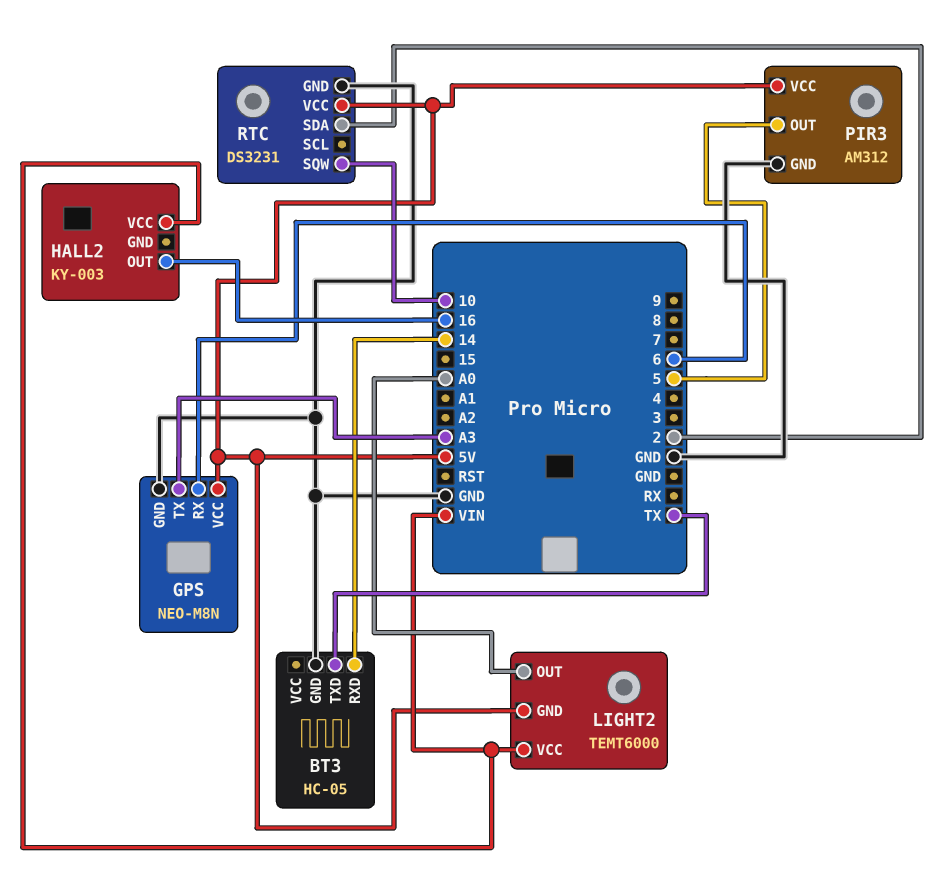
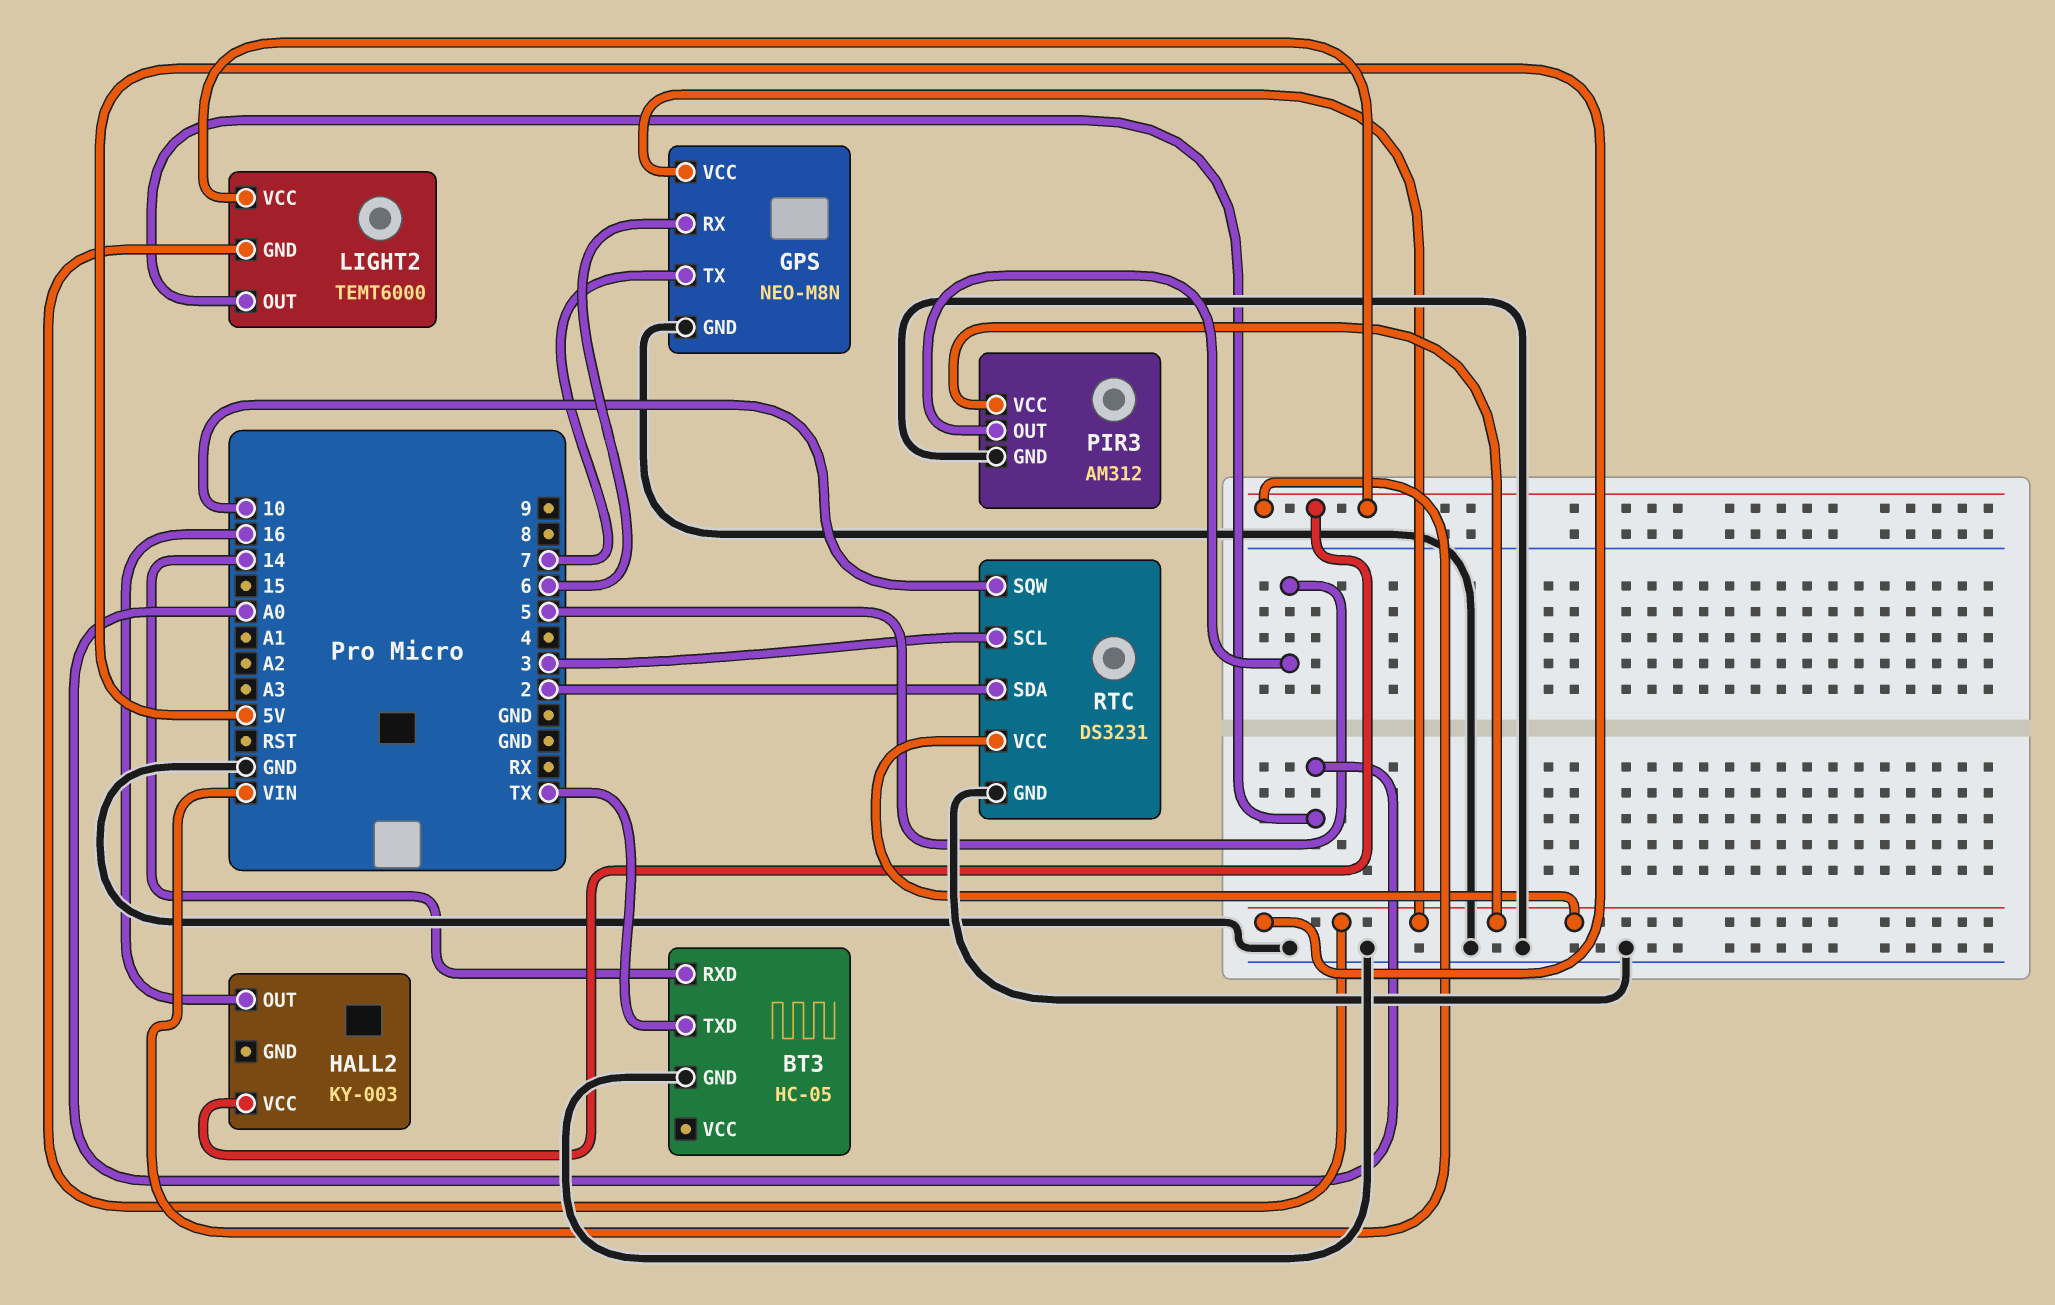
GPS pin TX: A3 -> 7
RTC pin SCL: none -> 3

